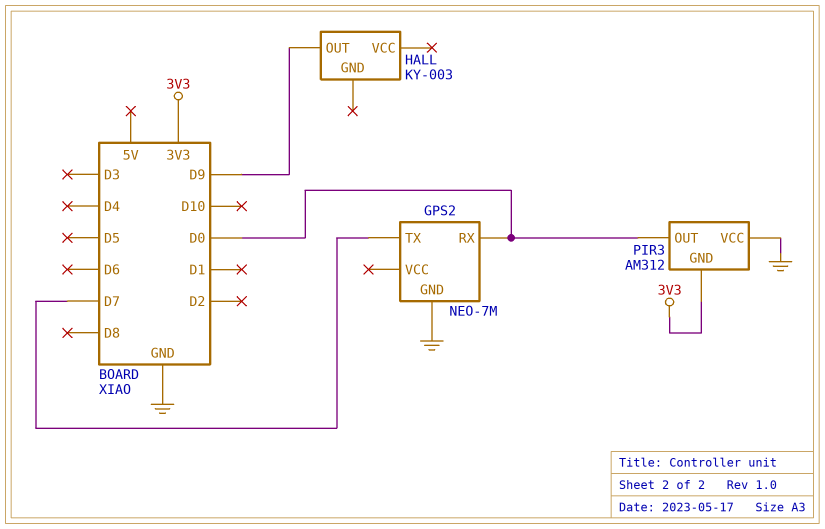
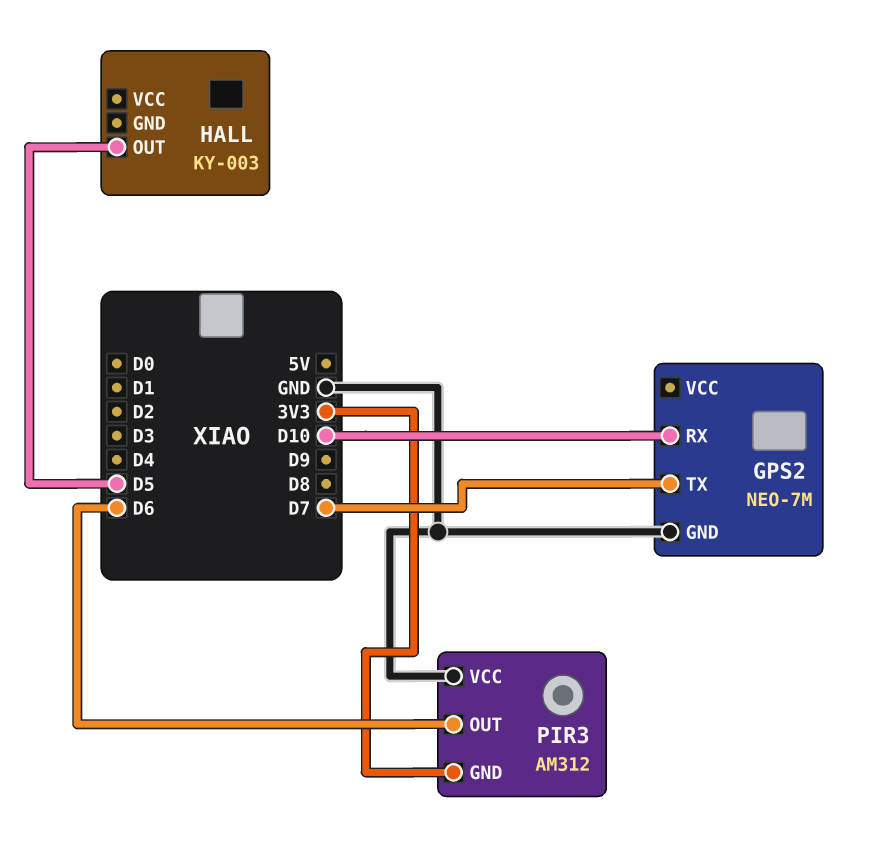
GPS2 pin RX: D0 -> D10
HALL pin OUT: D9 -> D5
PIR3 pin OUT: D0 -> D6

